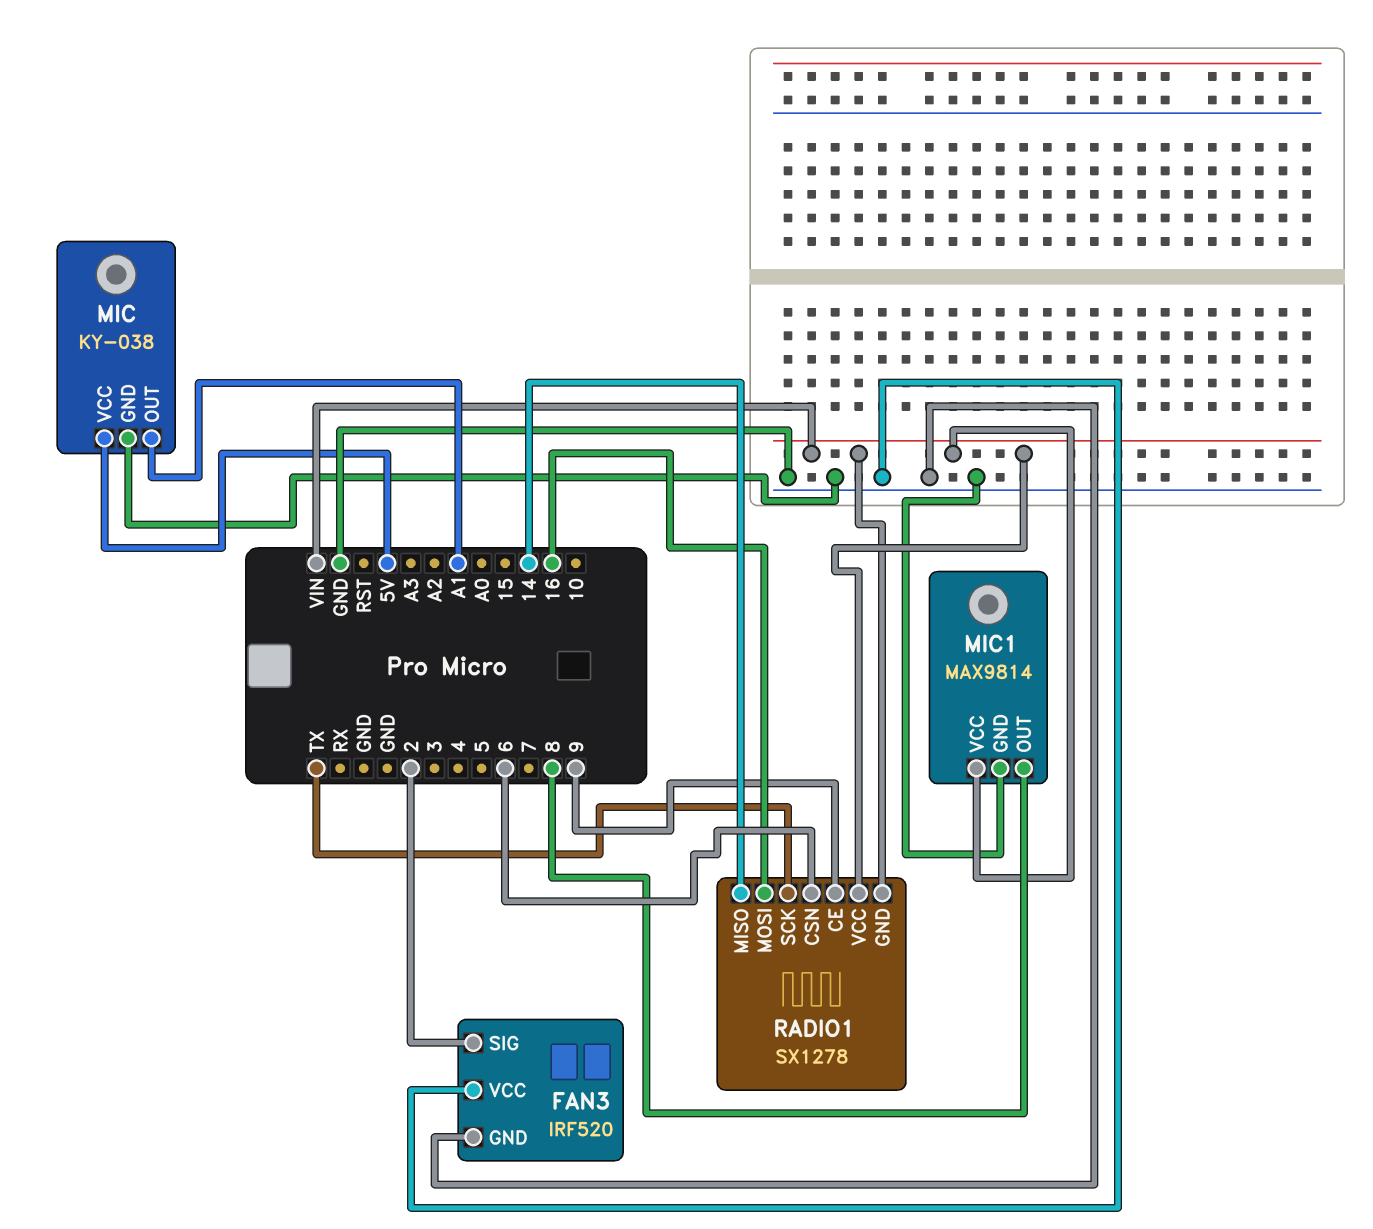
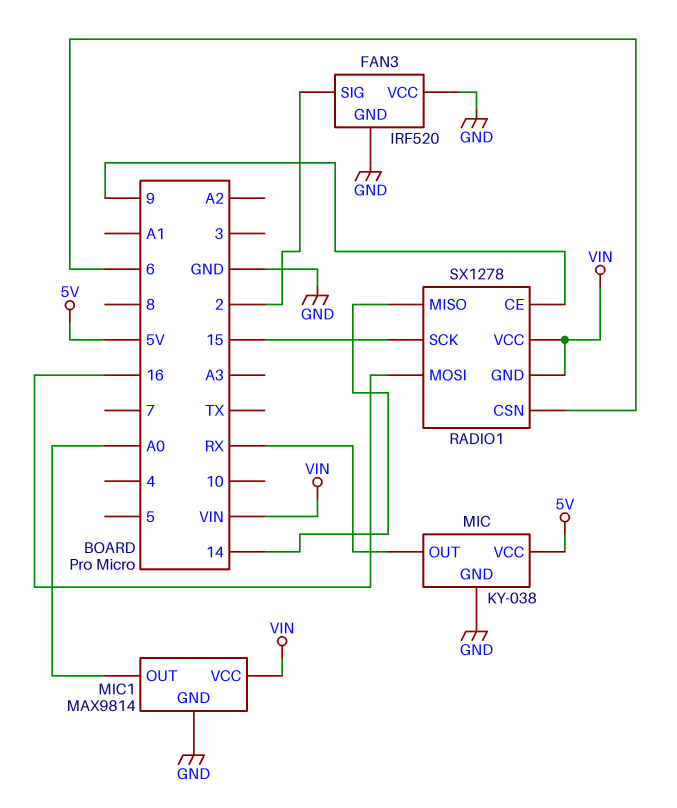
MIC pin OUT: A1 -> RX
MIC1 pin OUT: 8 -> A0
RADIO1 pin SCK: TX -> 15

